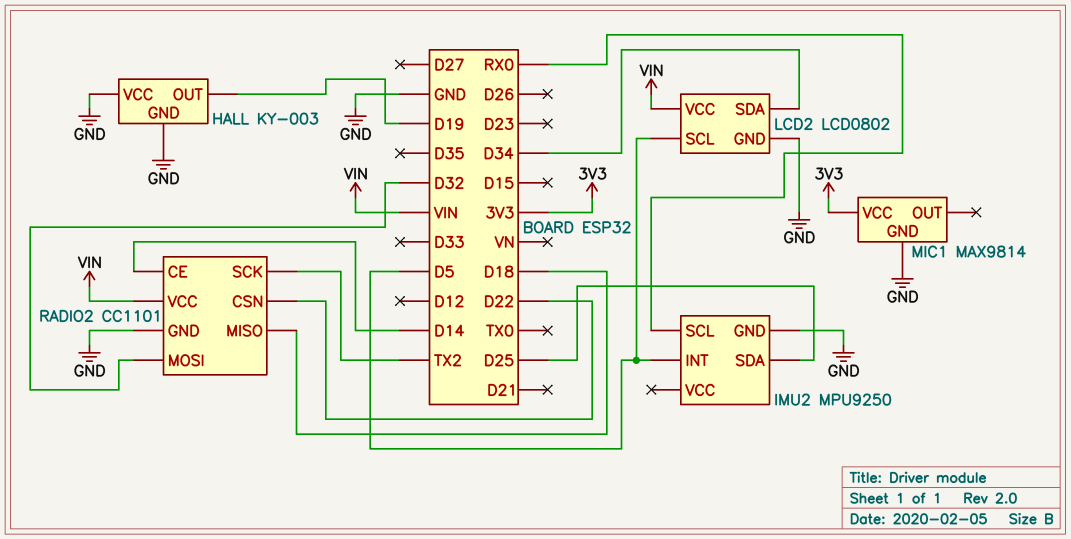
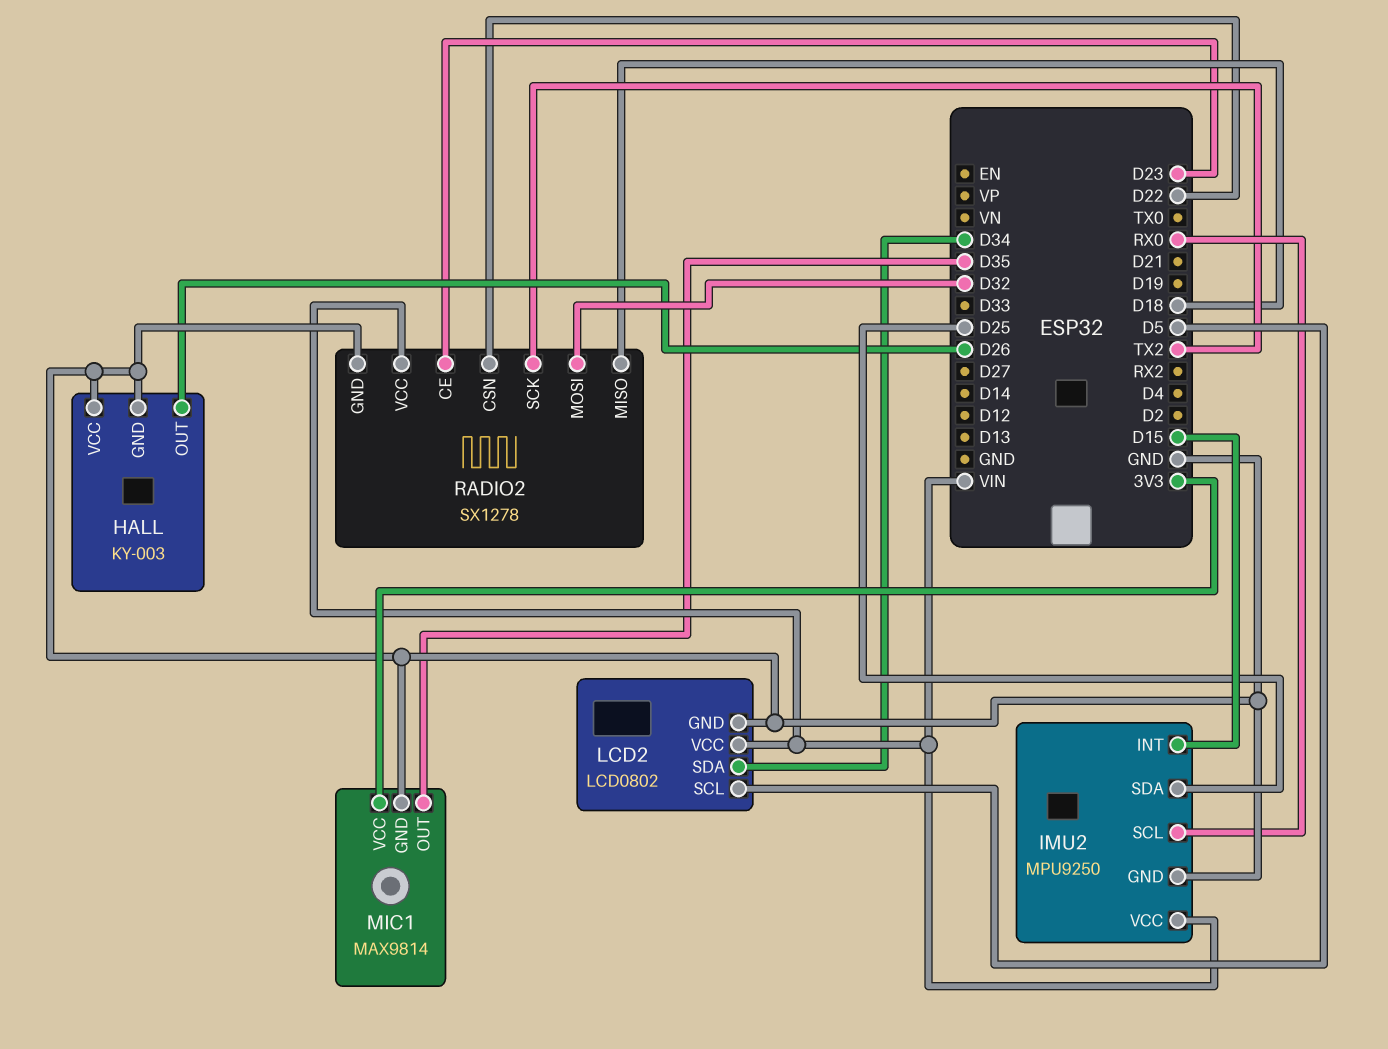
HALL pin OUT: D19 -> D26
IMU2 pin INT: D5 -> D15
IMU2 pin VCC: none -> VIN
MIC1 pin OUT: none -> D35
RADIO2: CC1101 -> SX1278
RADIO2 pin CE: D14 -> D23

